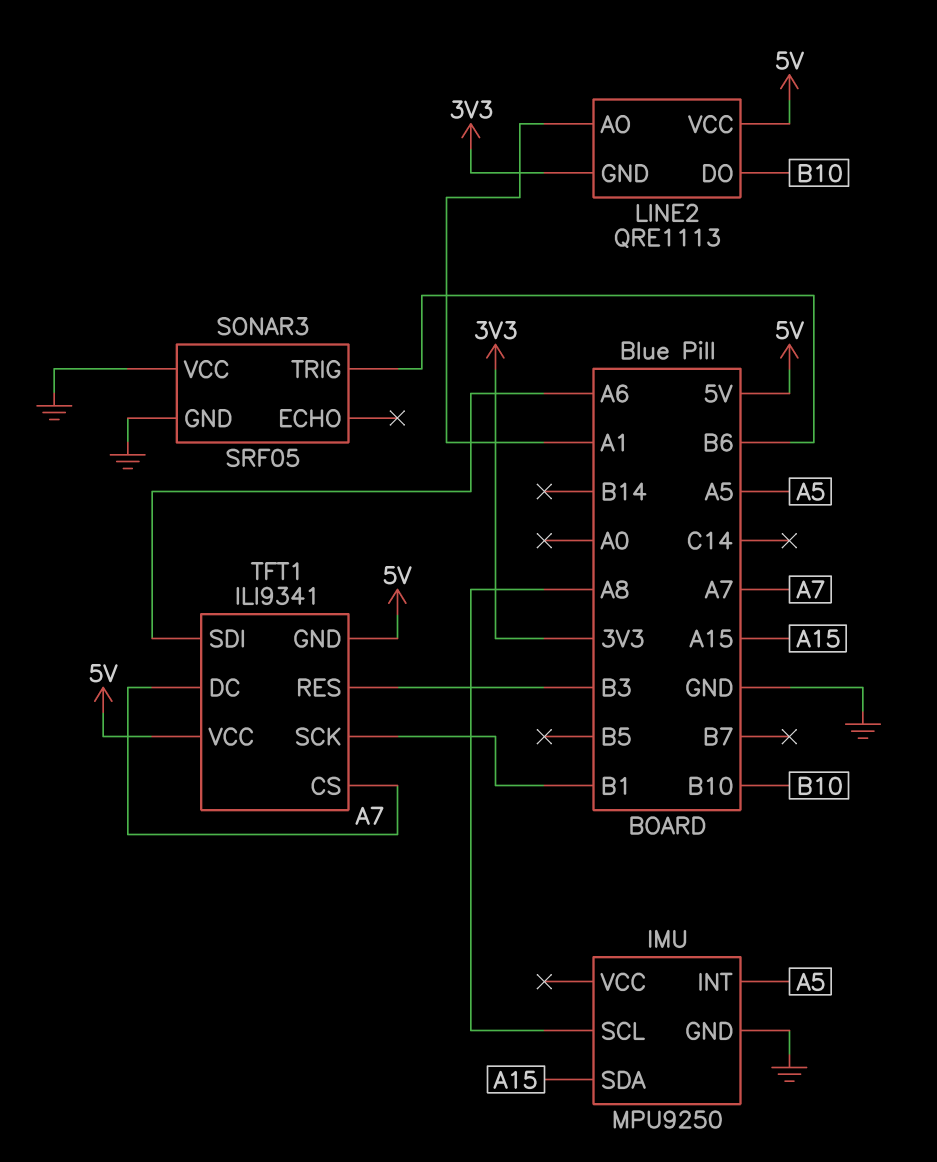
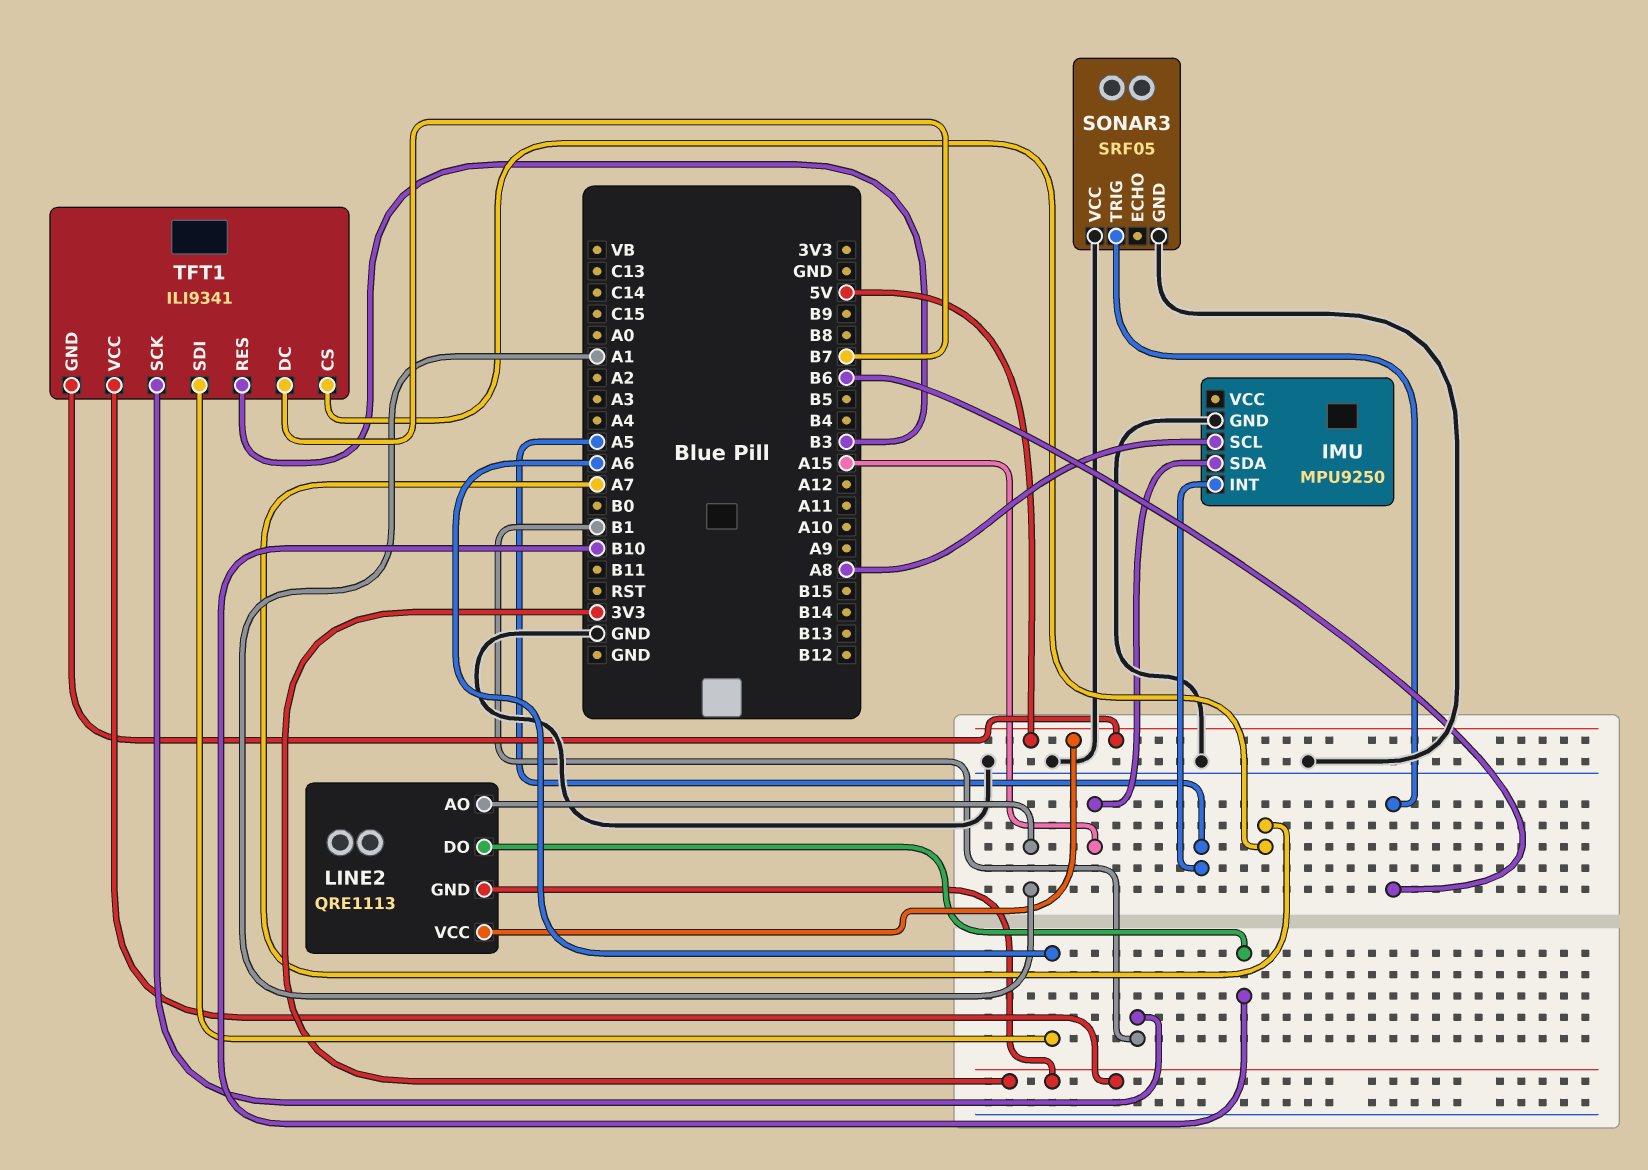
TFT1 pin DC: A7 -> B7
TFT1 pin VCC: 5V -> 3V3

